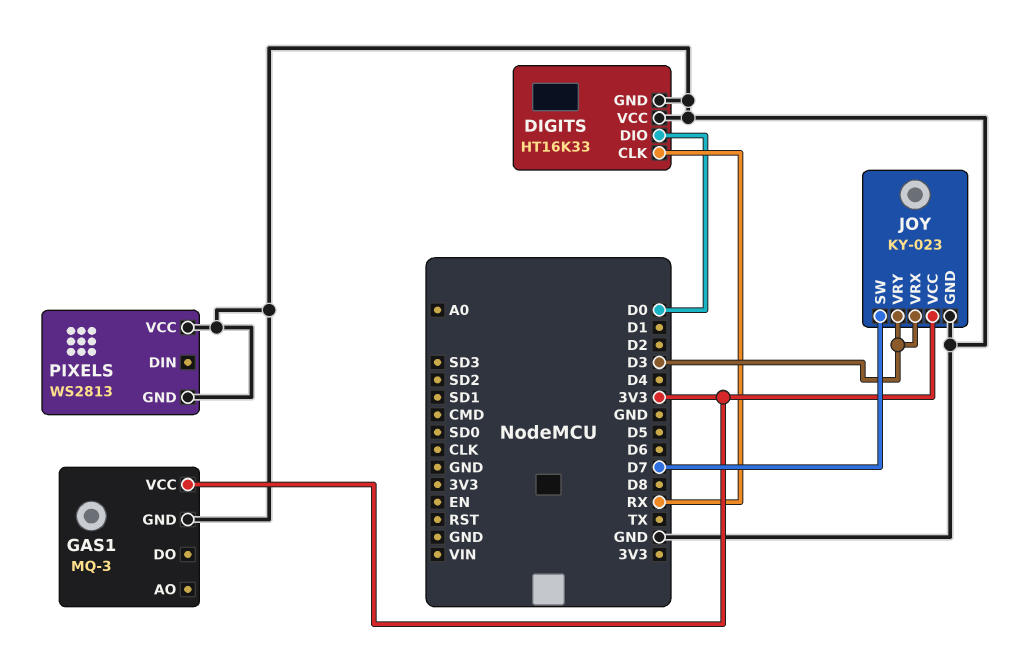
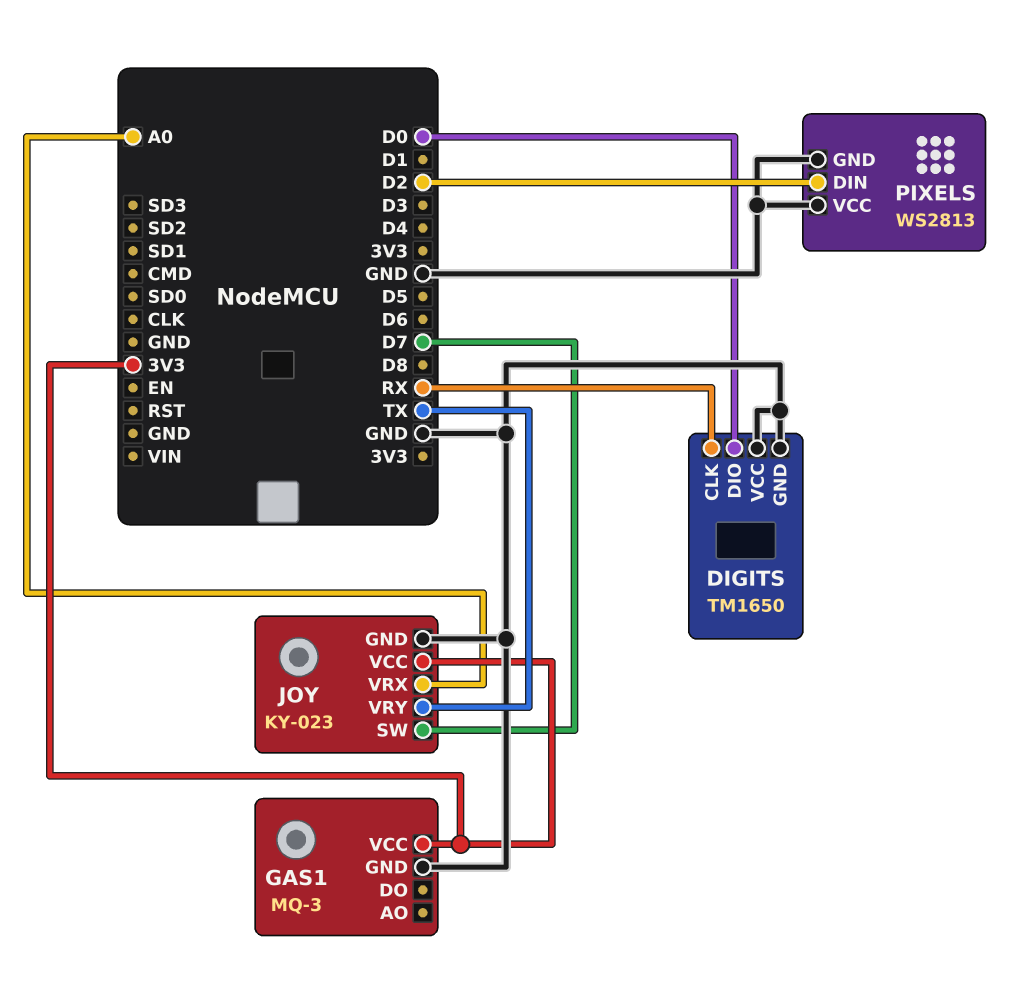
DIGITS: HT16K33 -> TM1650
JOY pin VRX: D3 -> A0
JOY pin VRY: D3 -> TX
PIXELS pin DIN: none -> D2

